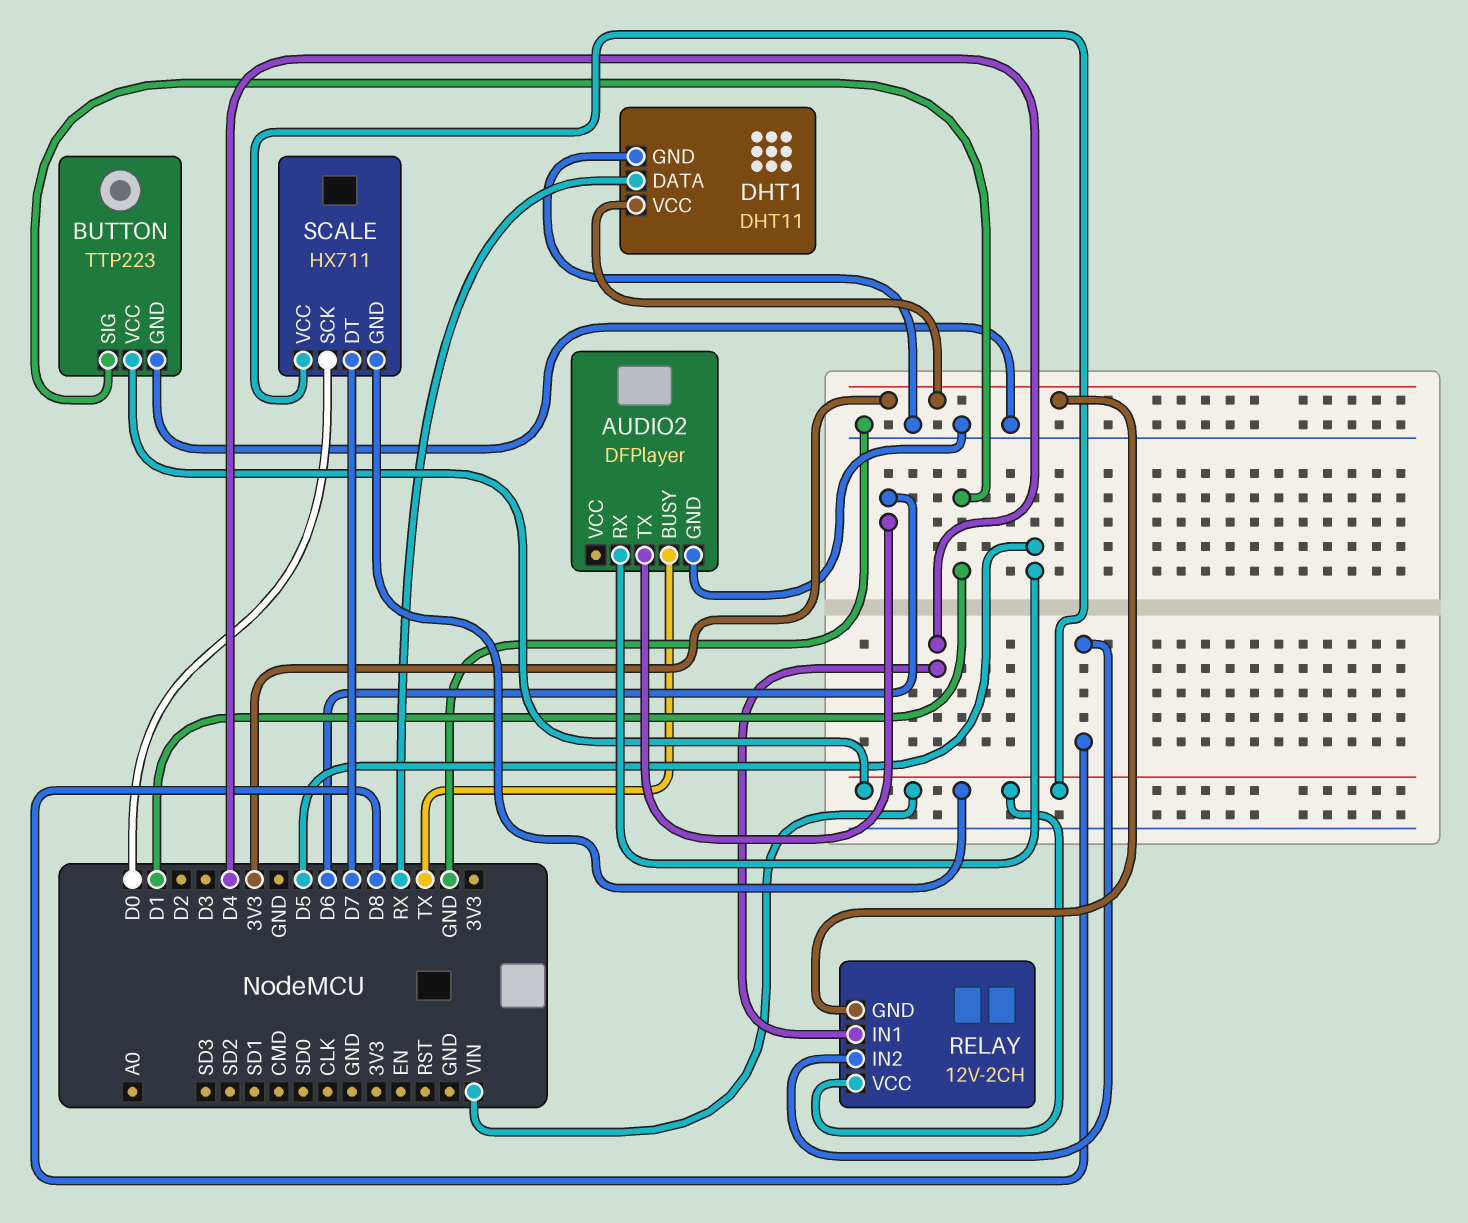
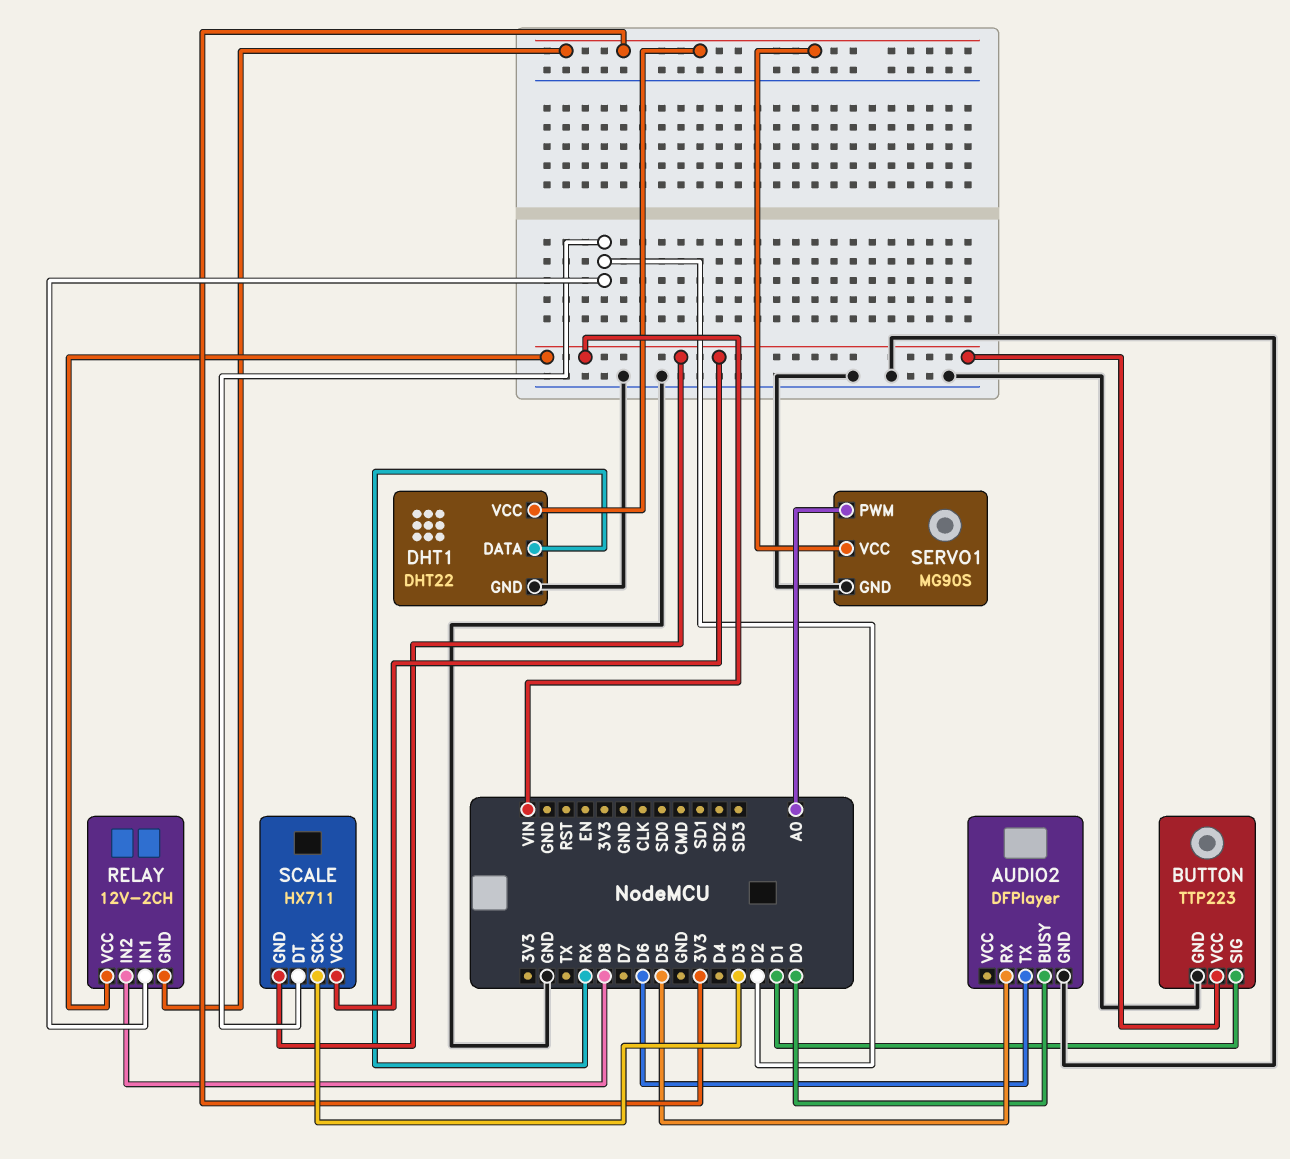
AUDIO2 pin BUSY: TX -> D0
DHT1: DHT11 -> DHT22
RELAY pin IN1: D4 -> D2
SCALE pin DT: D7 -> D2
SCALE pin SCK: D0 -> D3
SERVO1: none -> MG90S
SERVO1 pin GND: none -> GND
SERVO1 pin PWM: none -> A0
SERVO1 pin VCC: none -> 3V3

